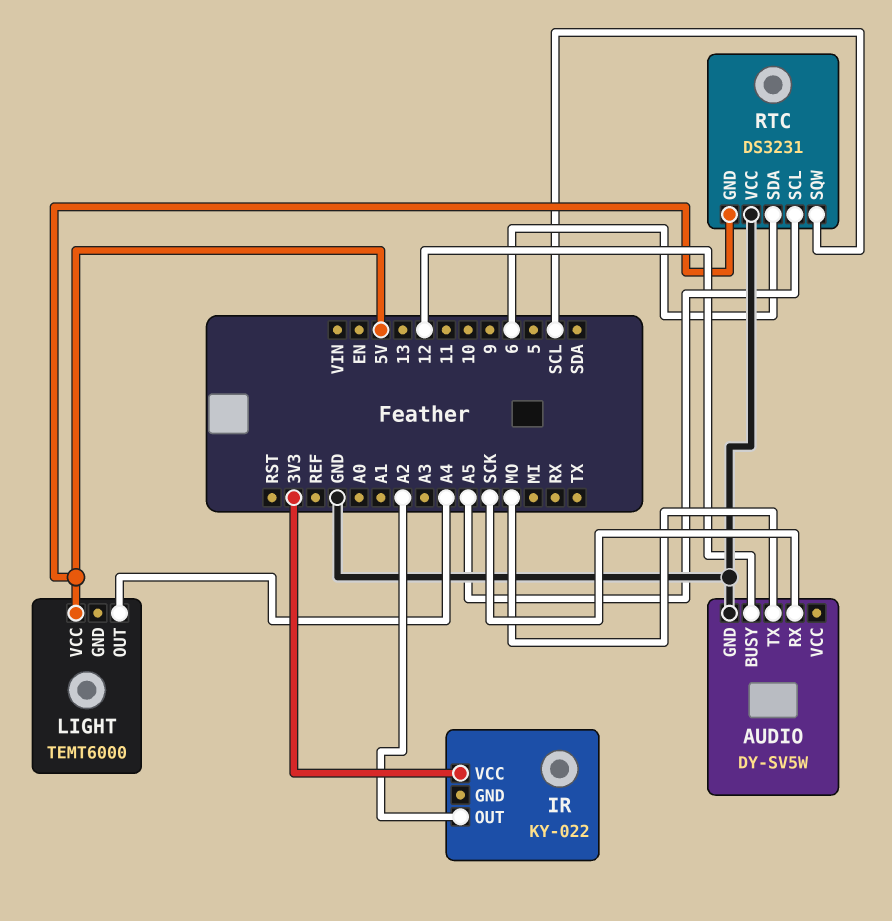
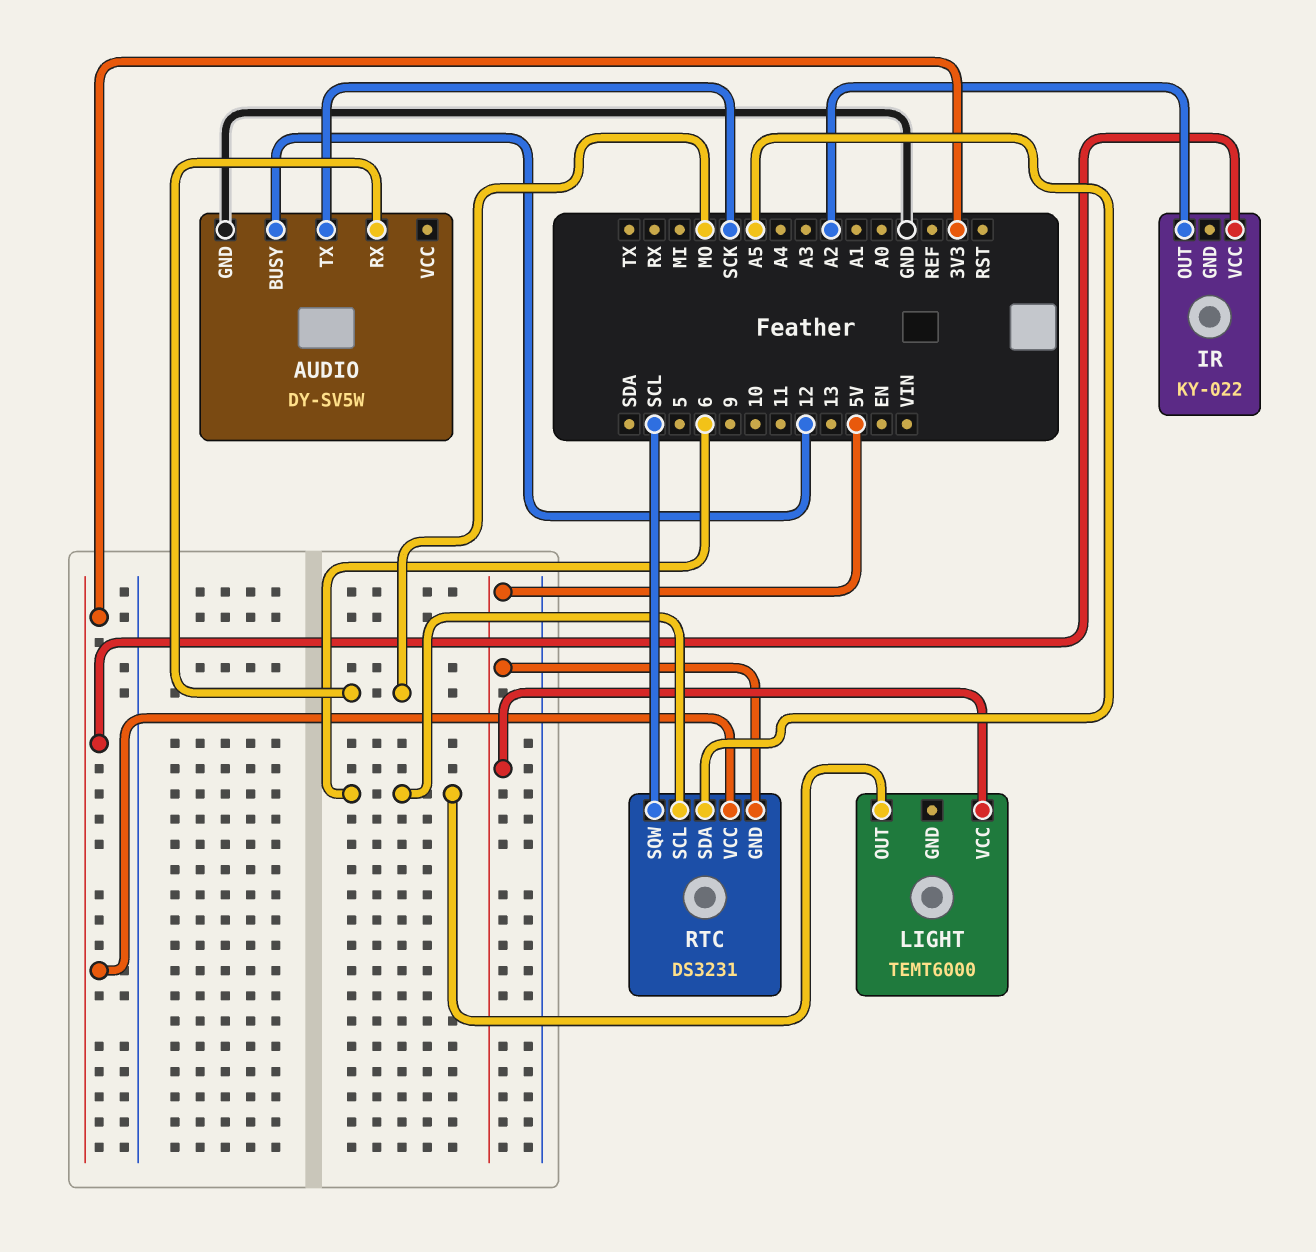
AUDIO pin RX: SCK -> MO
AUDIO pin TX: MO -> SCK
LIGHT pin OUT: A4 -> 6
RTC pin SCL: A5 -> 6
RTC pin SDA: 6 -> A5
RTC pin VCC: GND -> 3V3

